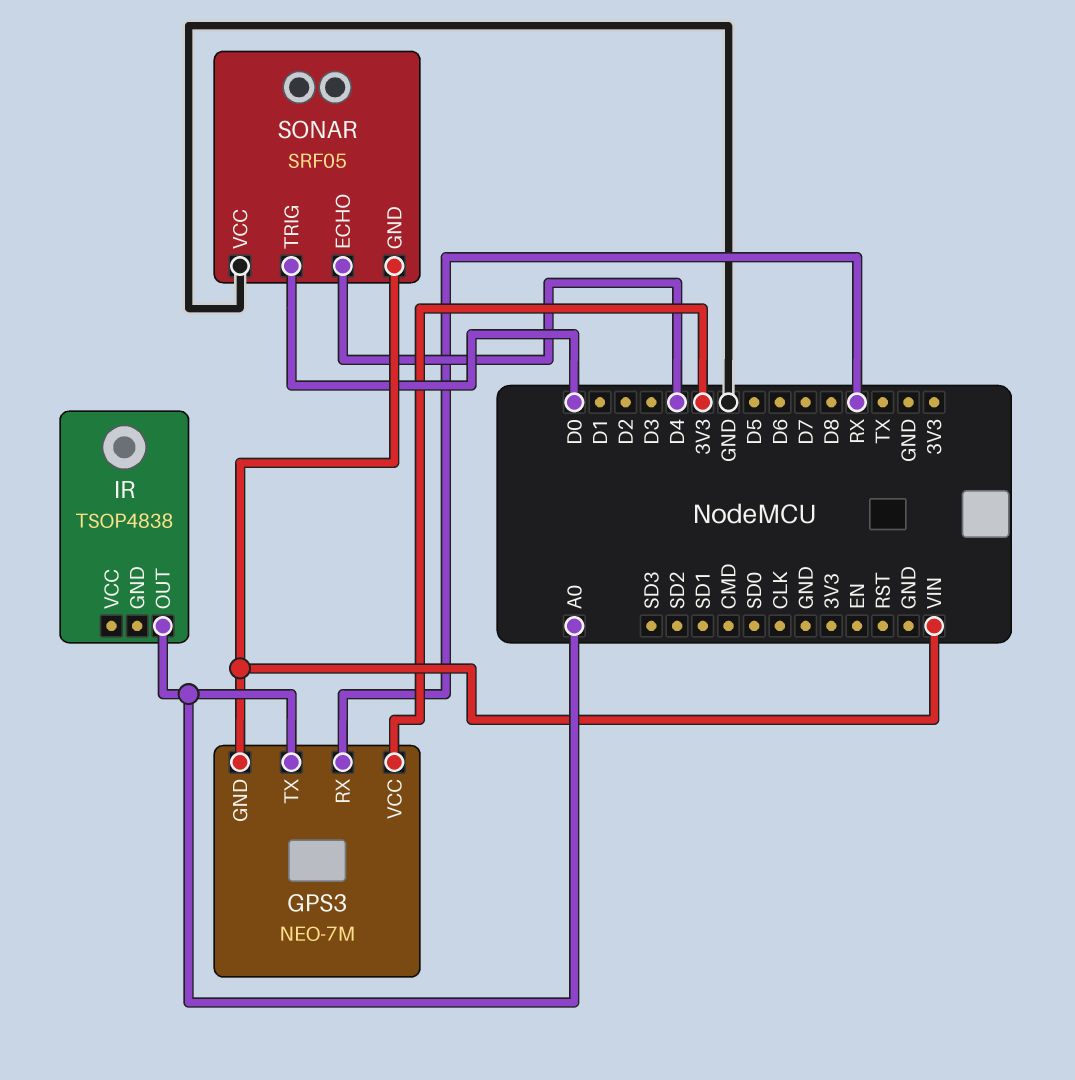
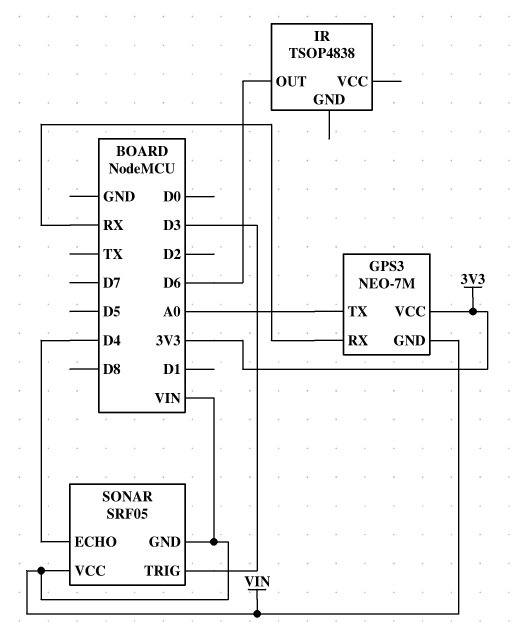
IR pin OUT: A0 -> D6
SONAR pin TRIG: D0 -> D3
SONAR pin VCC: GND -> VIN

